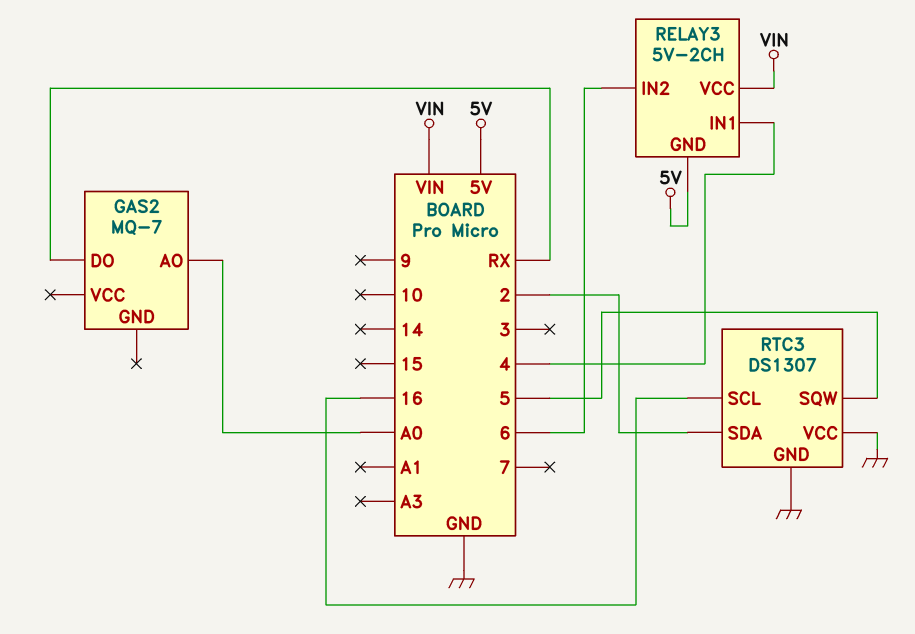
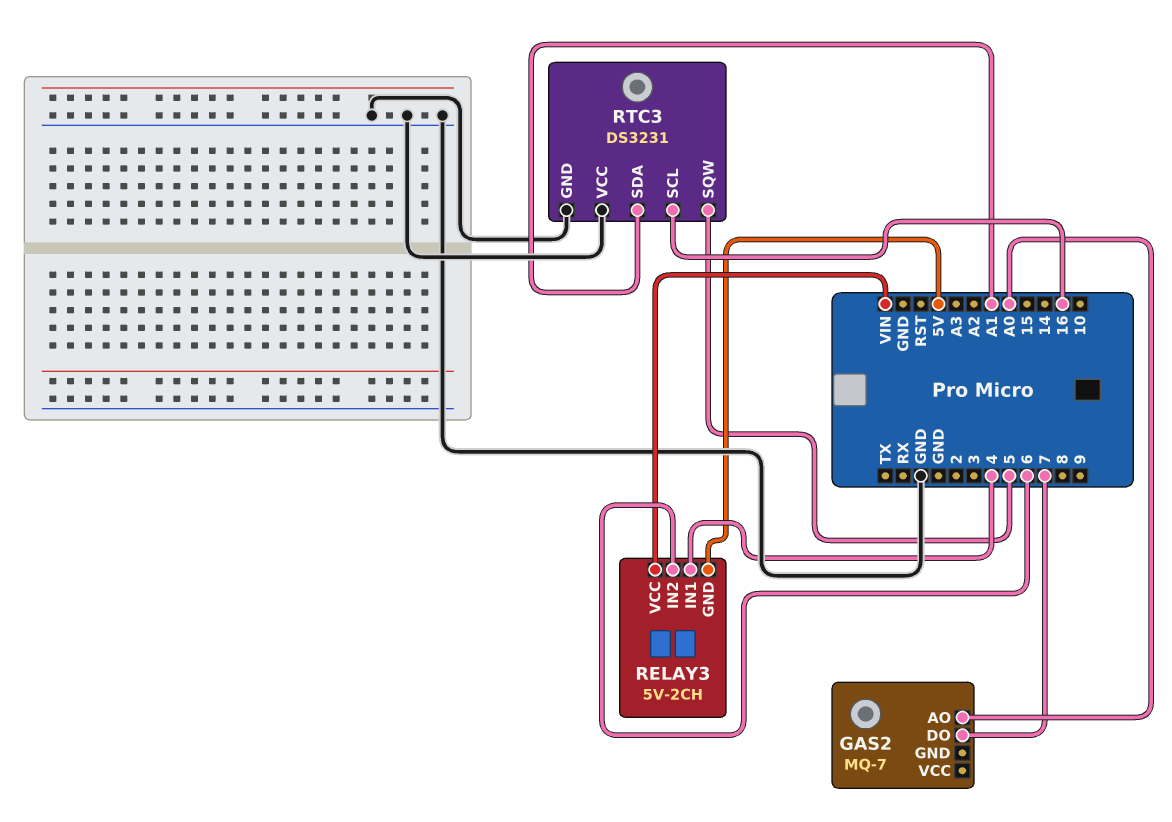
GAS2 pin DO: RX -> 7
RTC3: DS1307 -> DS3231
RTC3 pin SDA: 2 -> A1

